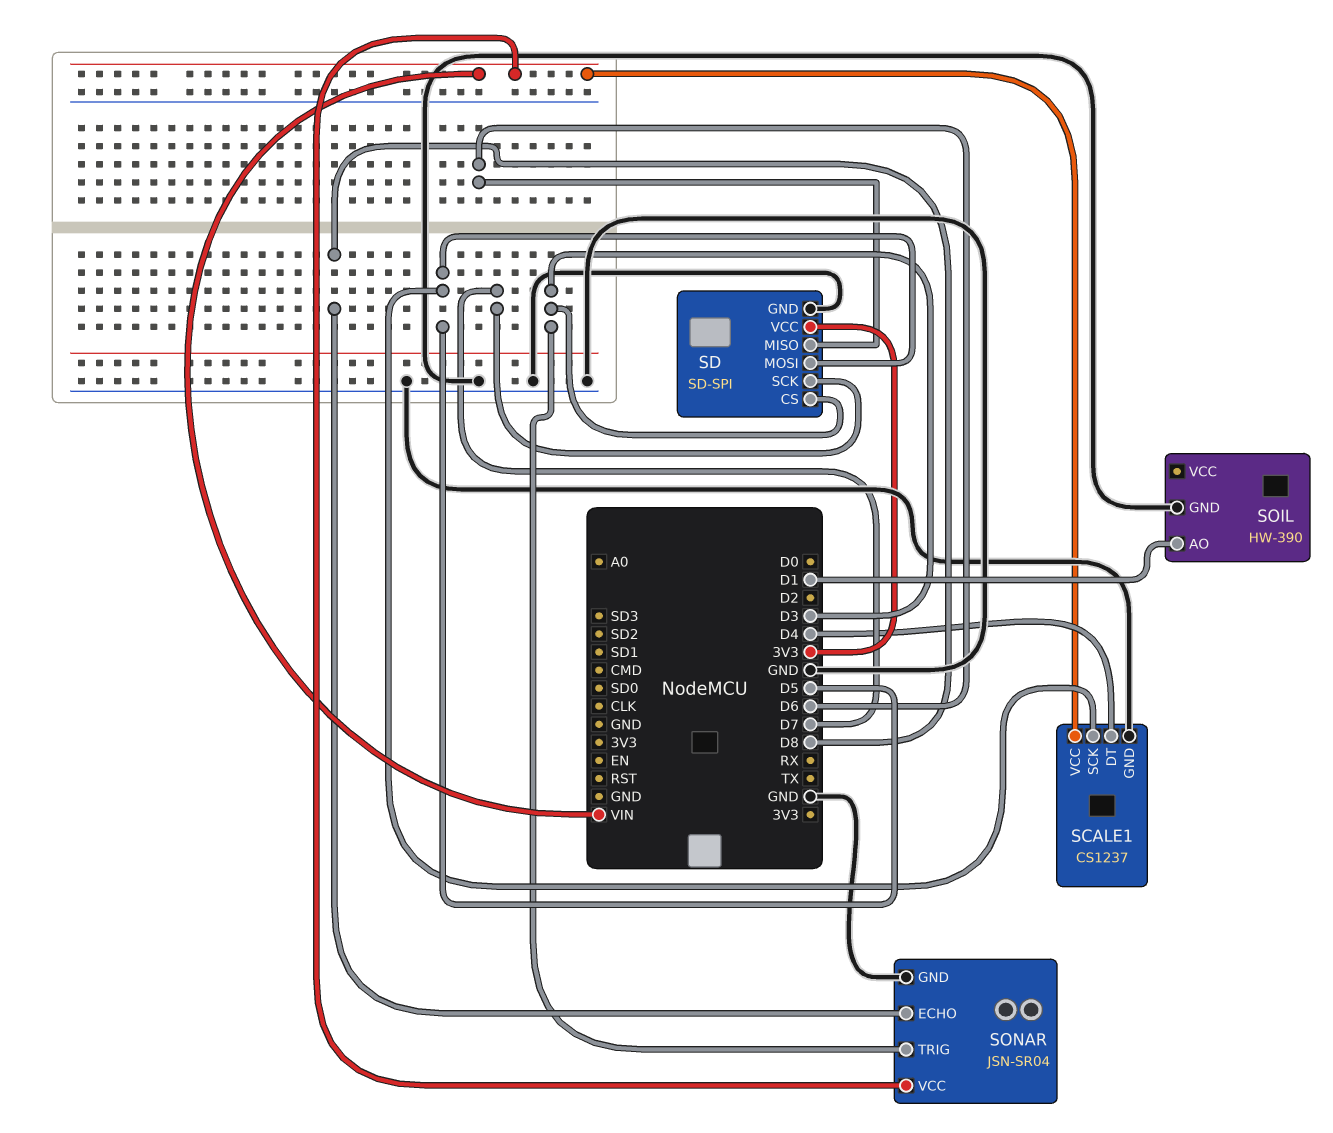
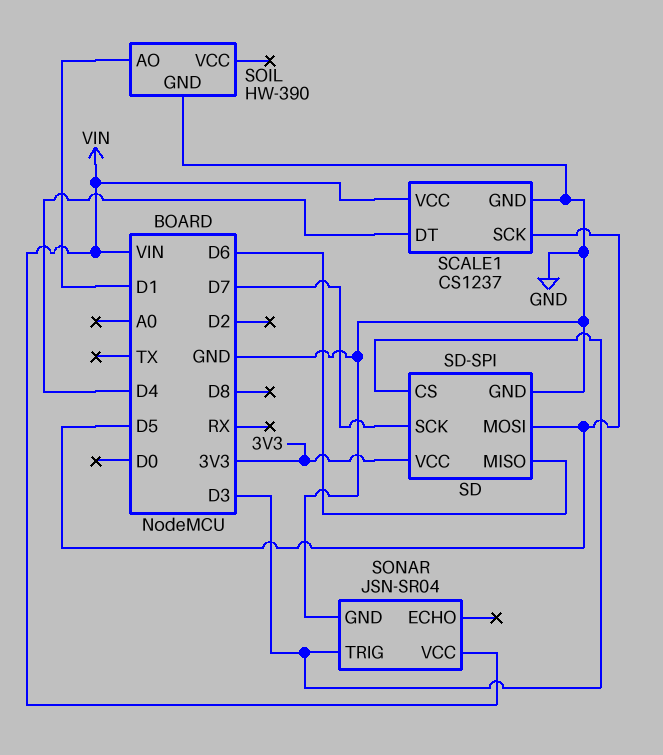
SONAR pin ECHO: D8 -> none

